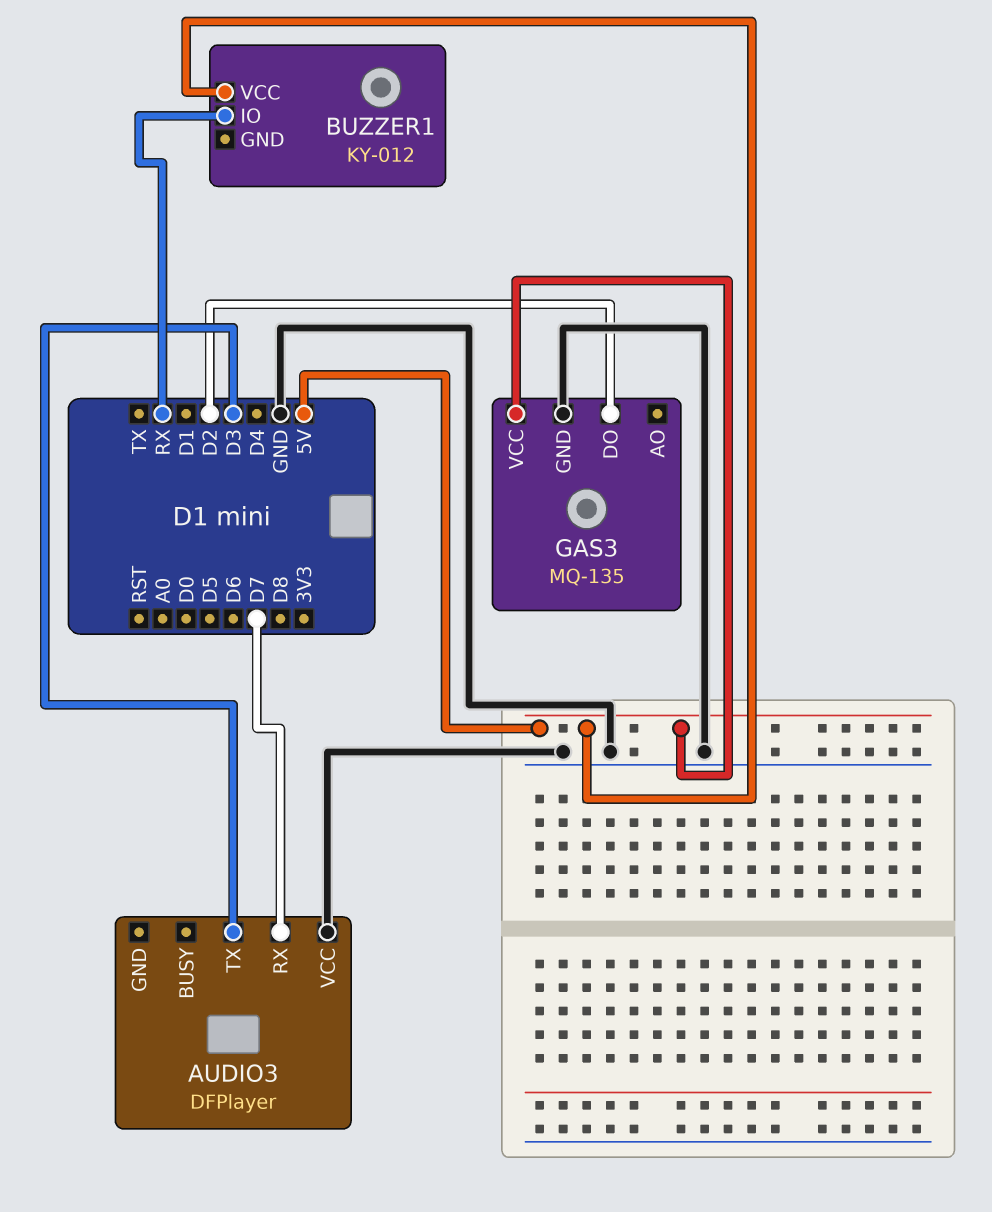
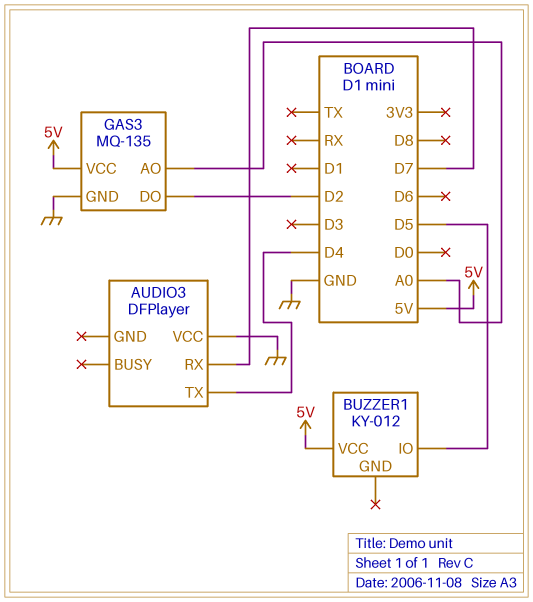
AUDIO3 pin TX: D3 -> D4
BUZZER1 pin IO: RX -> D5
GAS3 pin AO: none -> A0

